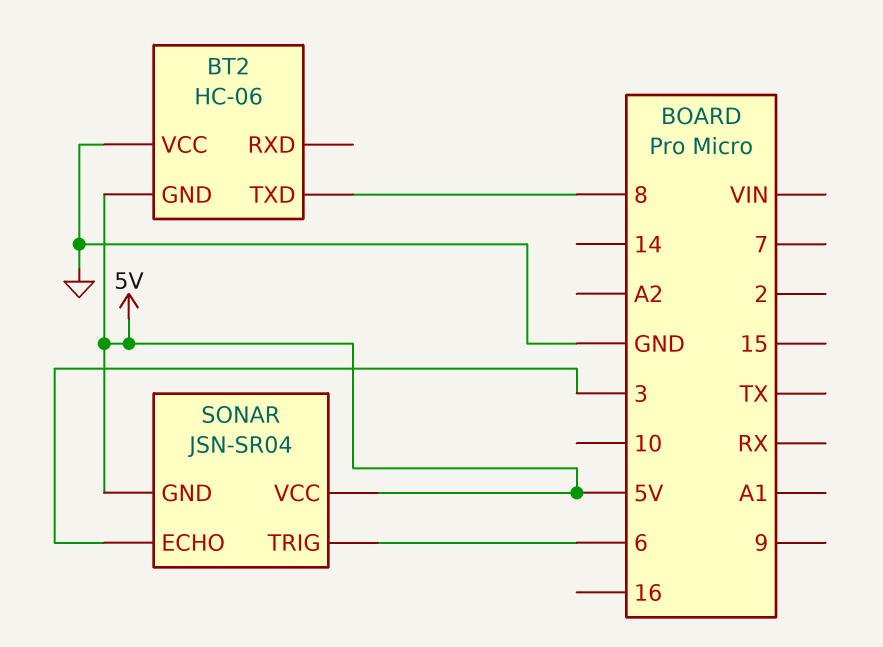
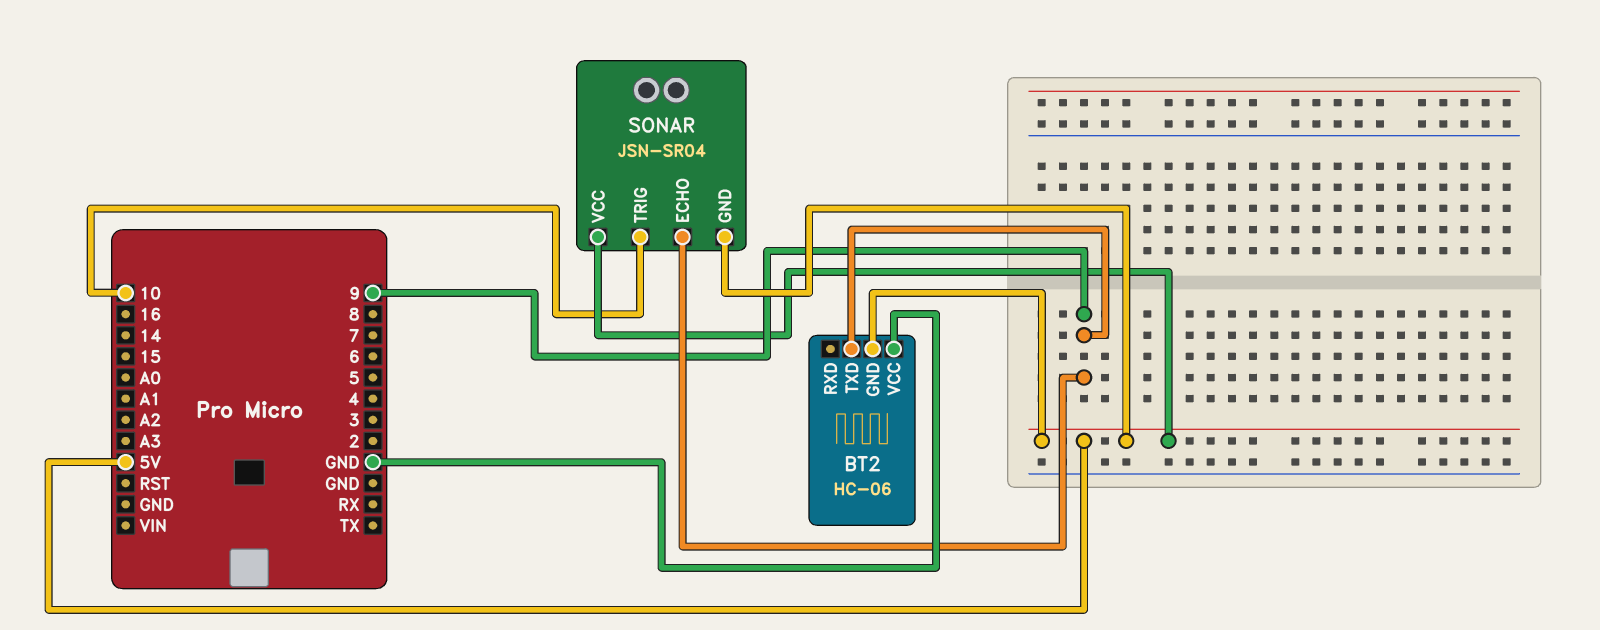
BT2 pin TXD: 8 -> 9
SONAR pin ECHO: 3 -> 9
SONAR pin TRIG: 6 -> 10

